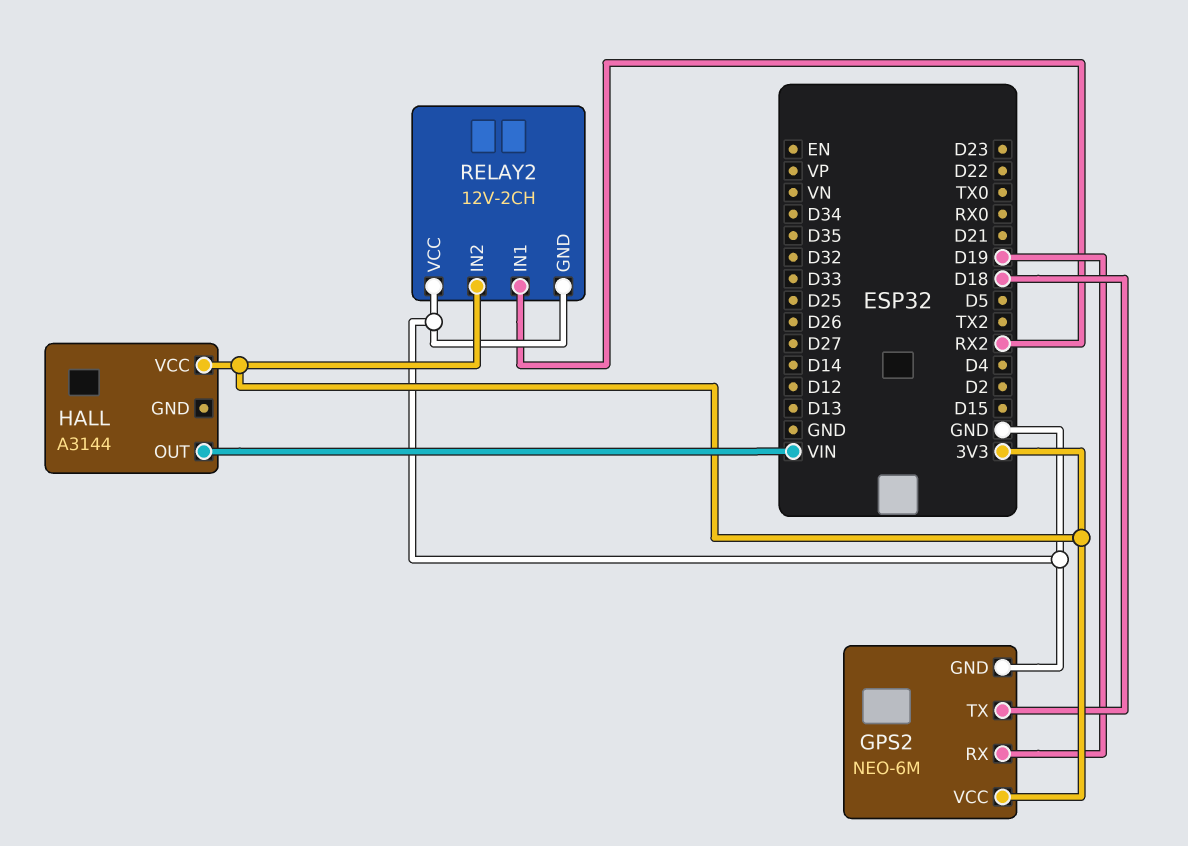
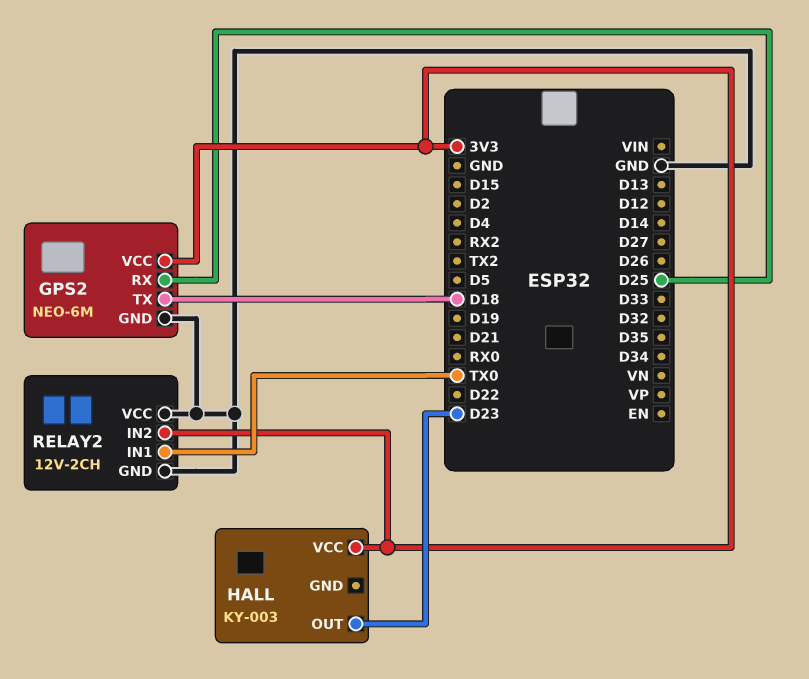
GPS2 pin RX: D19 -> D25
HALL: A3144 -> KY-003
HALL pin OUT: VIN -> D23
RELAY2 pin IN1: RX2 -> TX0

